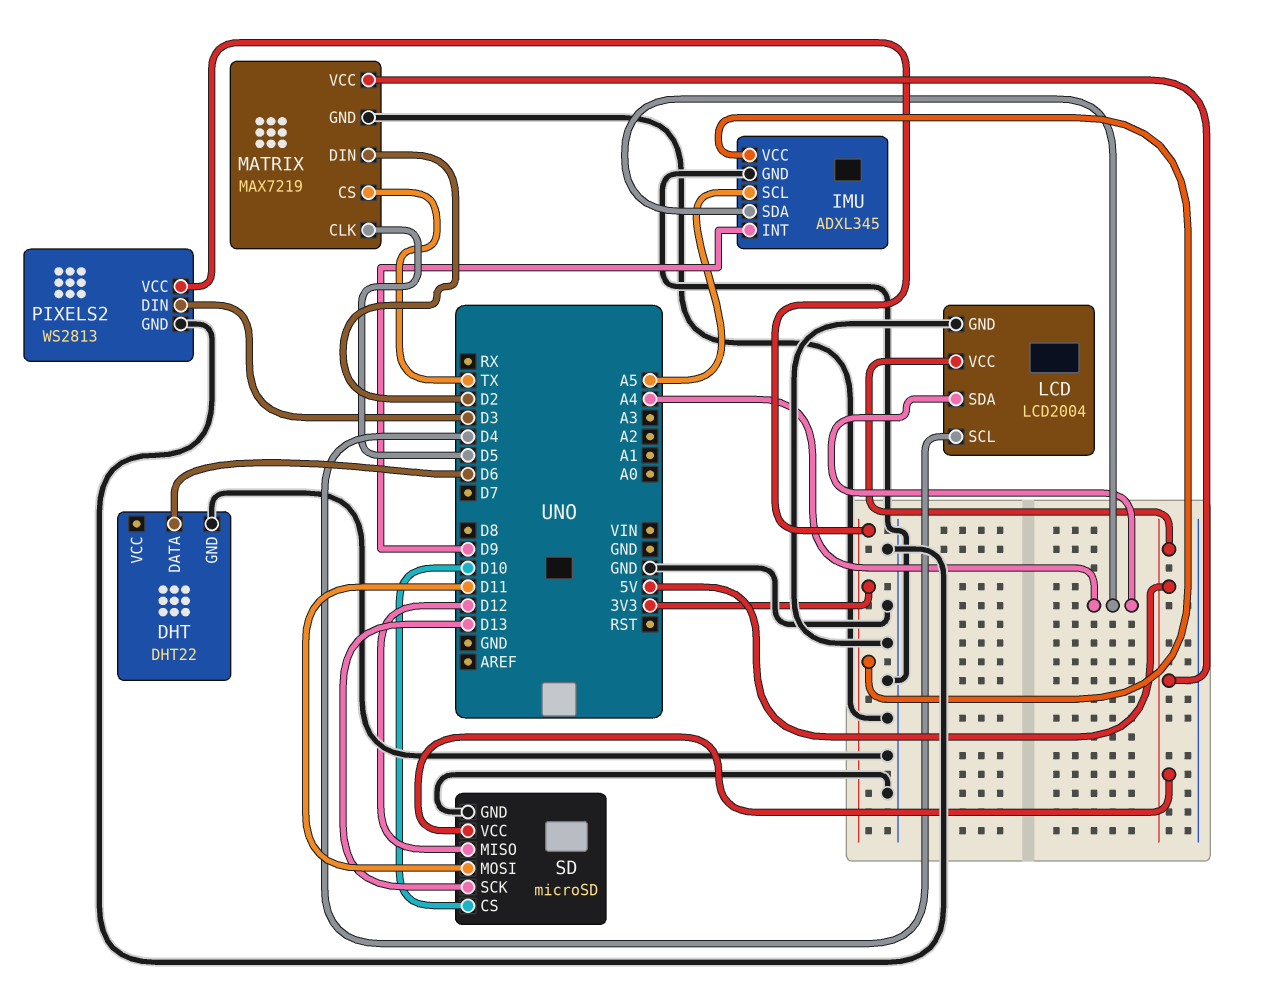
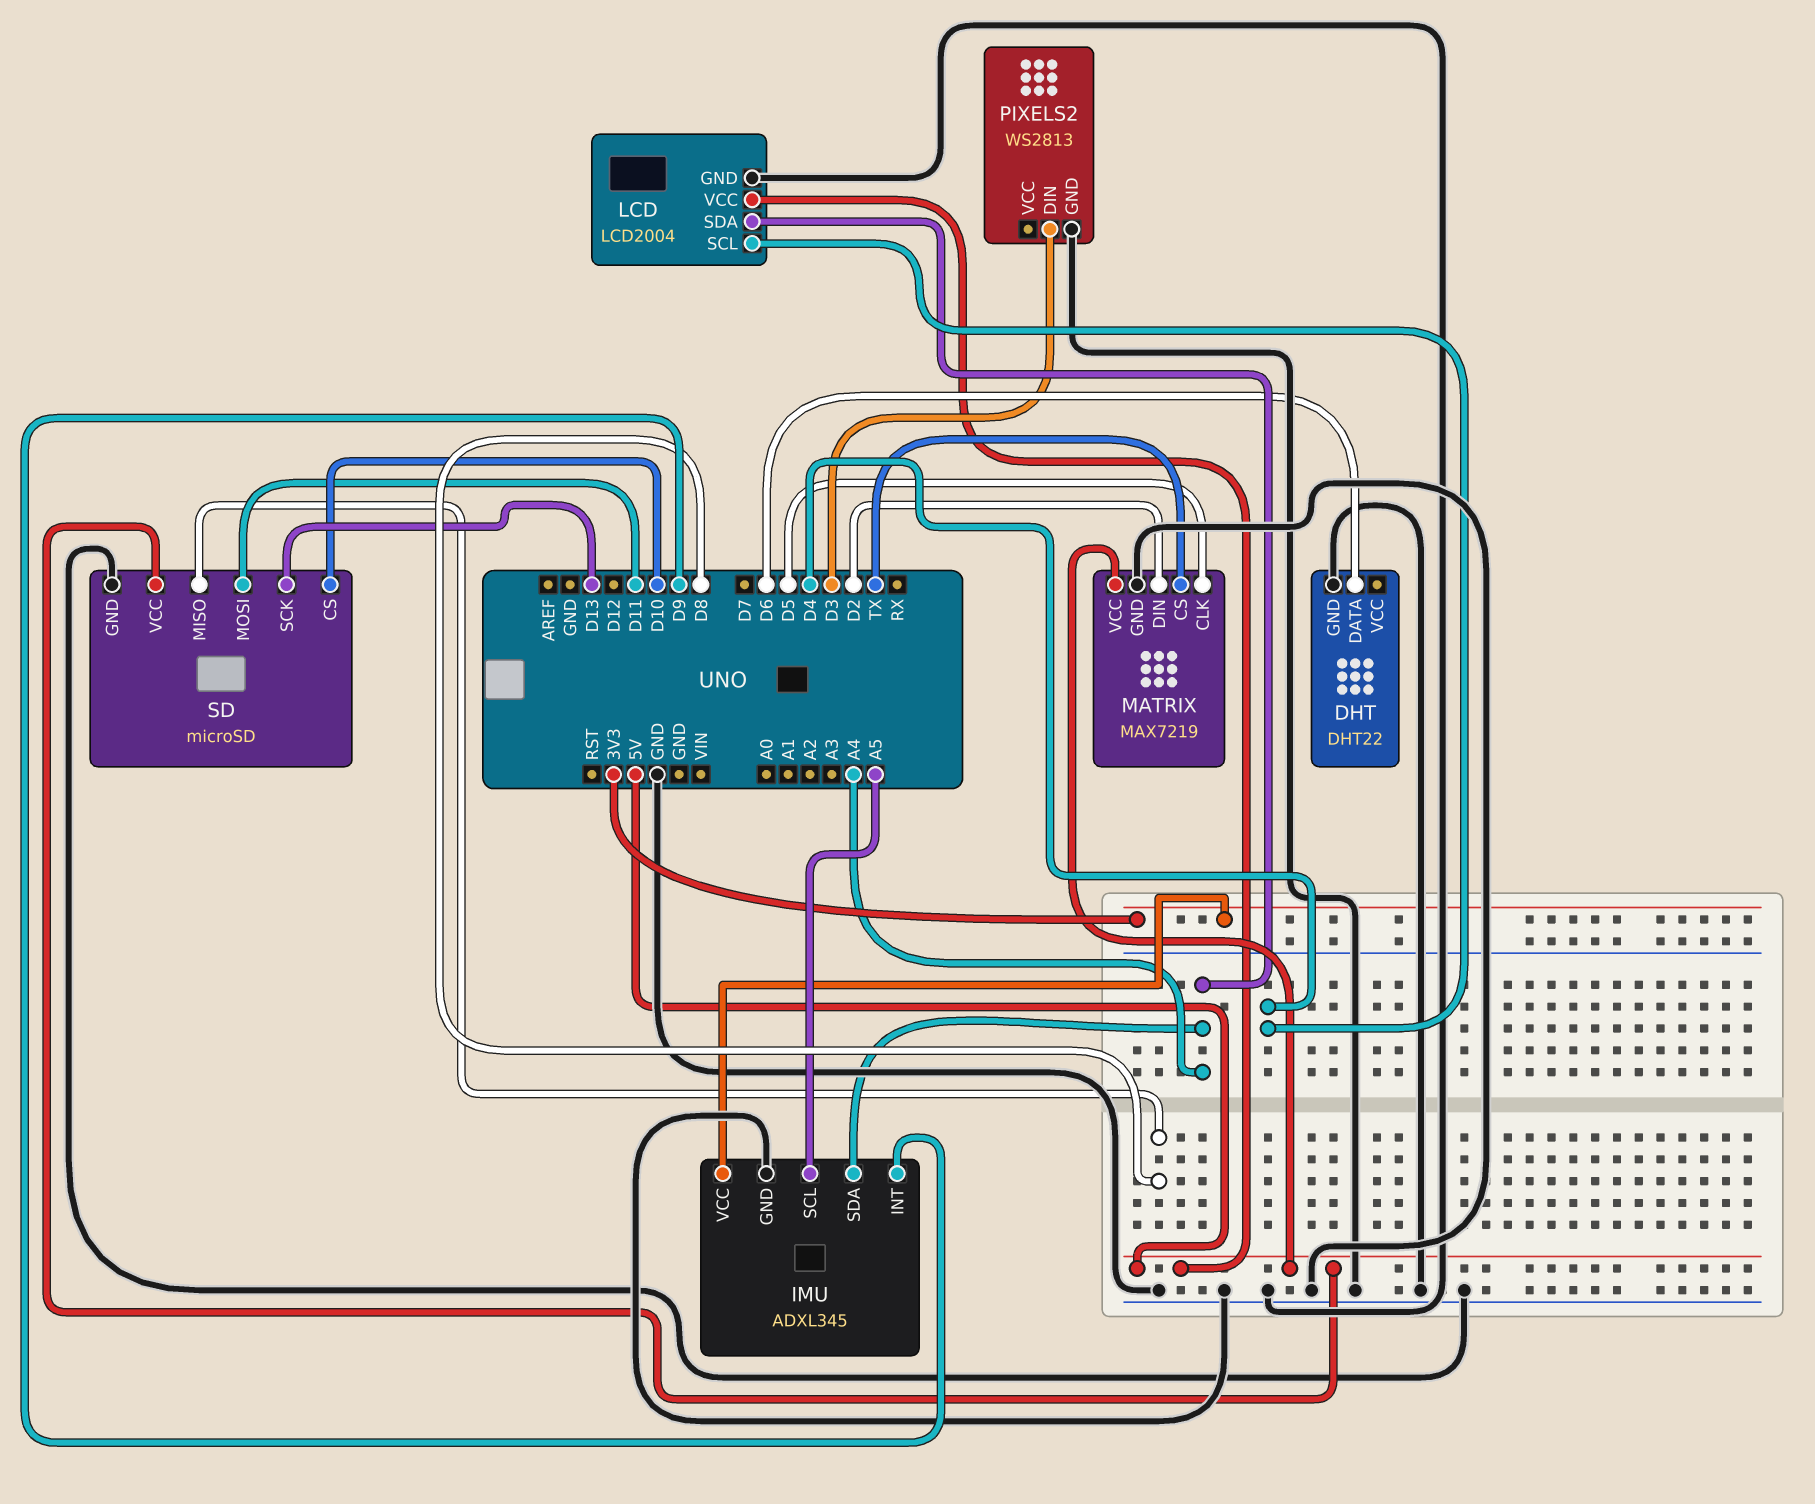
PIXELS2 pin VCC: 3V3 -> none
SD pin MISO: D12 -> D8

